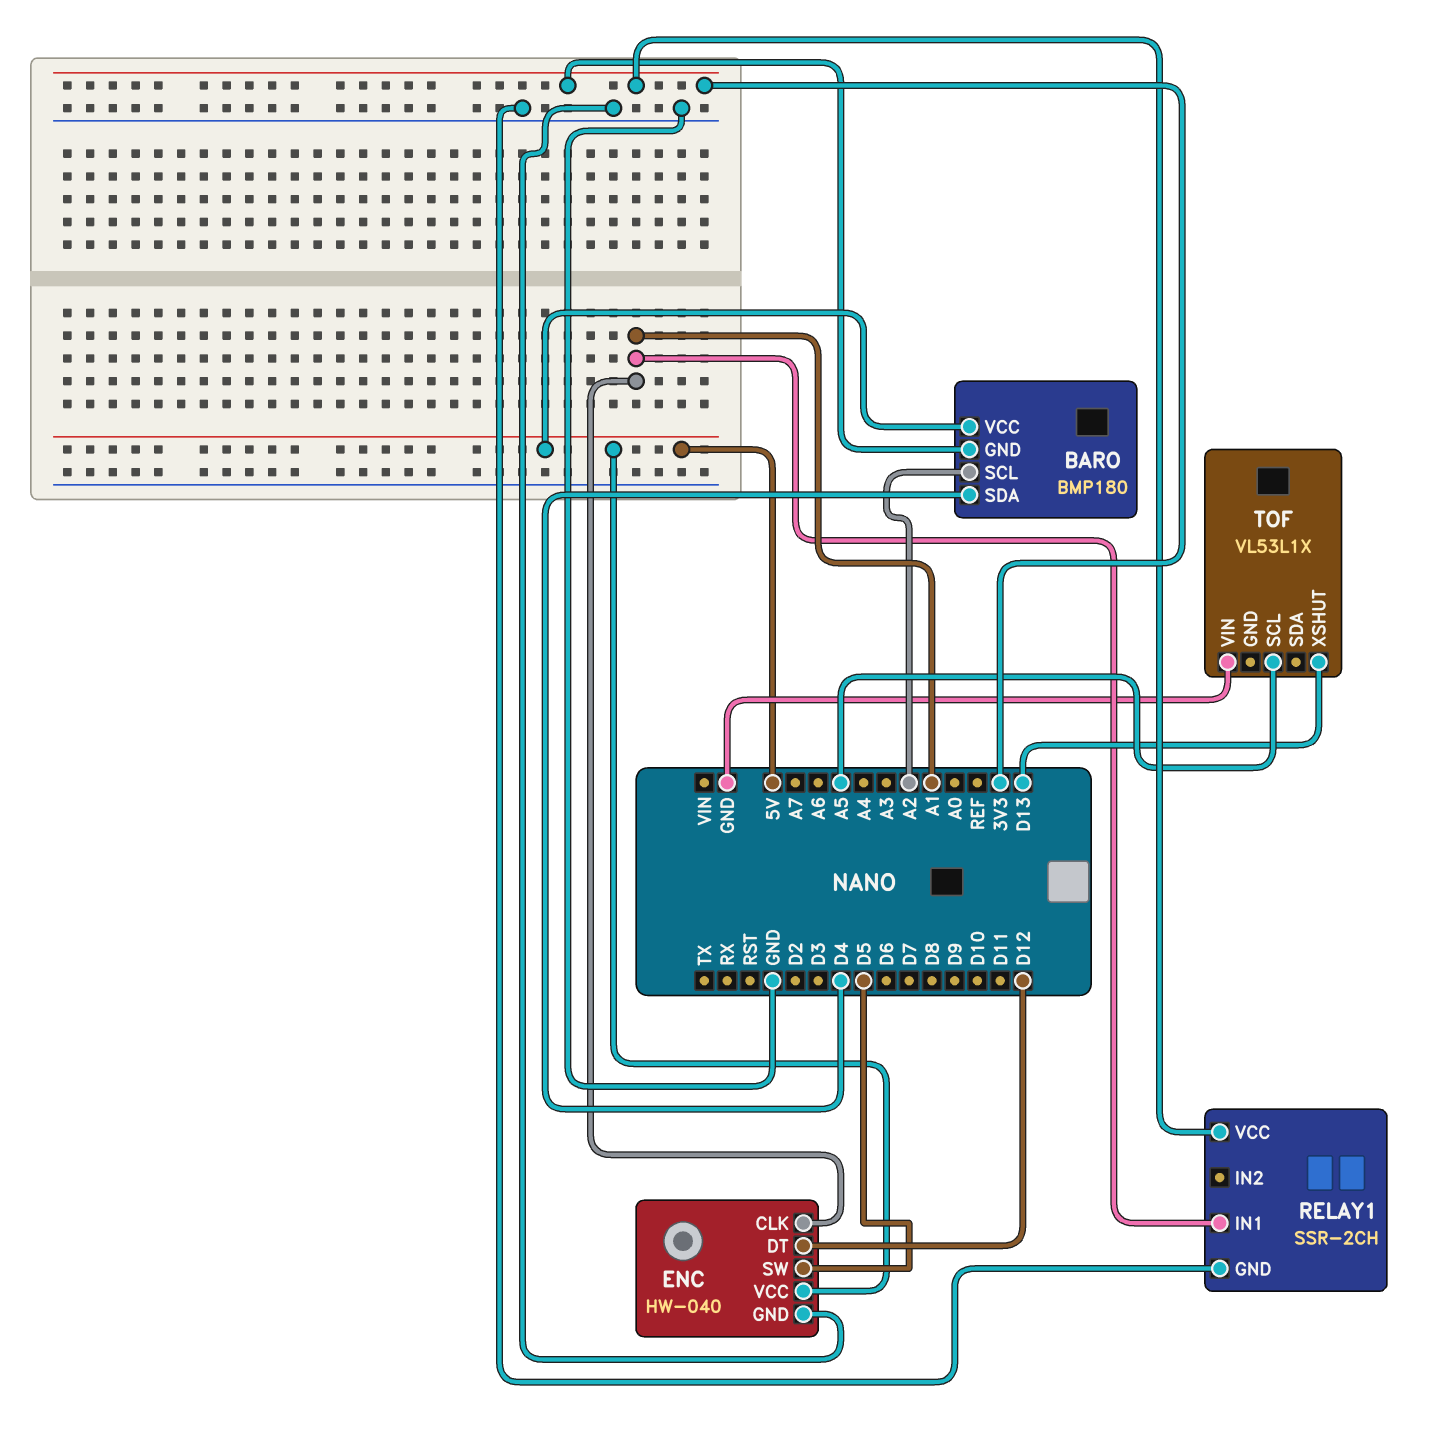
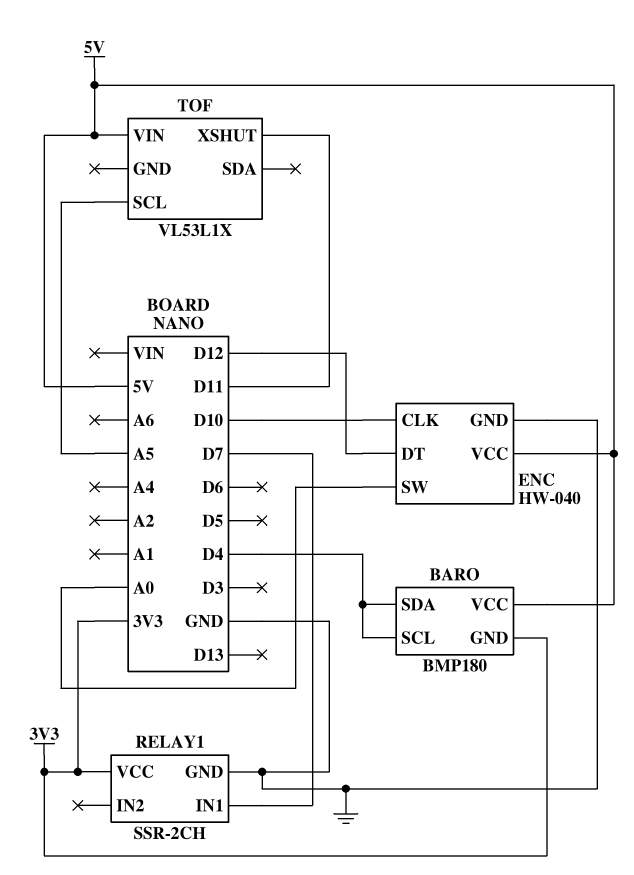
BARO pin SCL: A2 -> D4
ENC pin CLK: A1 -> D10
ENC pin SW: D5 -> A0
RELAY1 pin IN1: A1 -> D7
TOF pin VIN: GND -> 5V
TOF pin XSHUT: D13 -> D11

